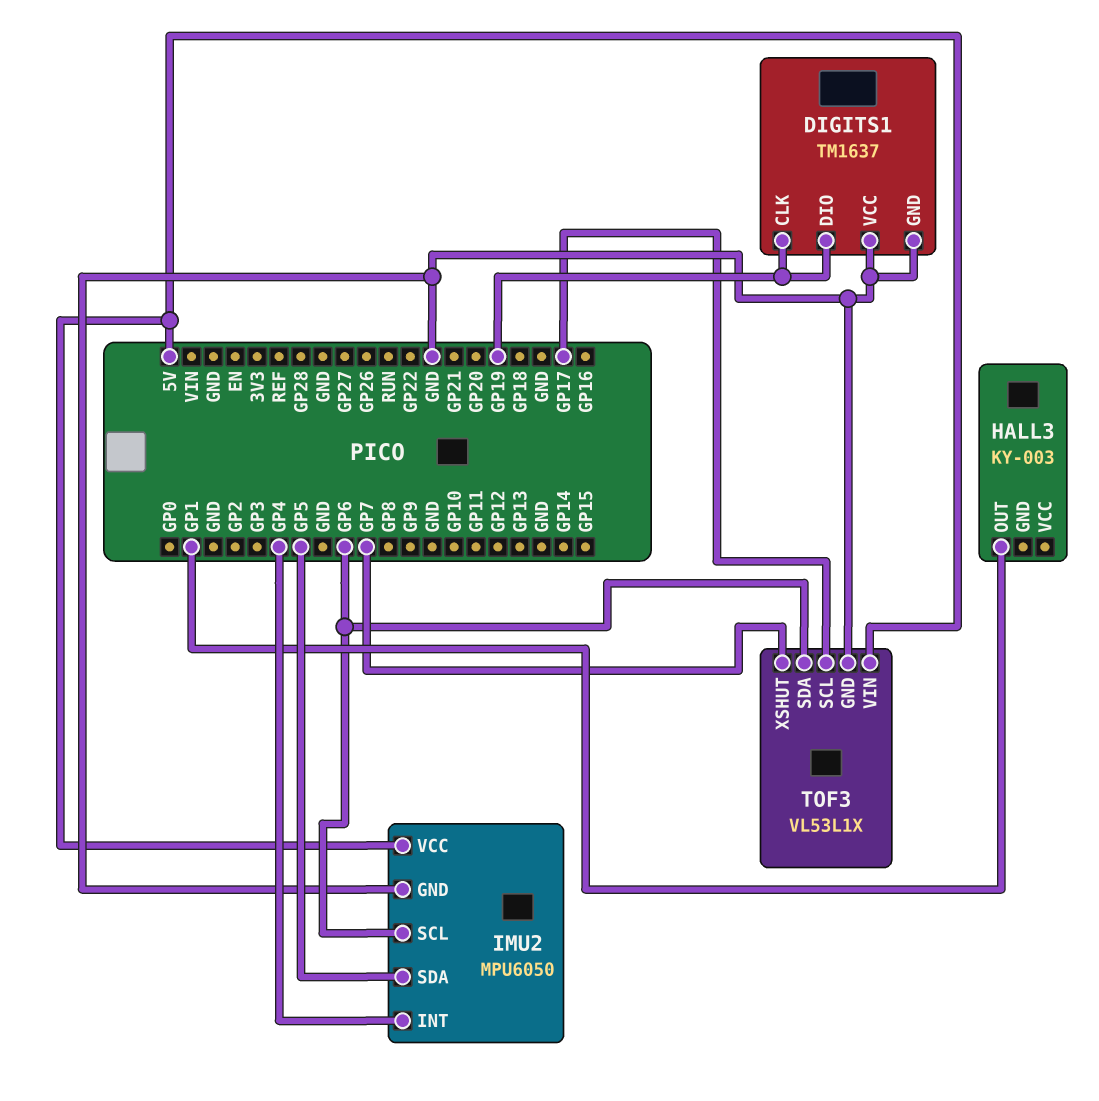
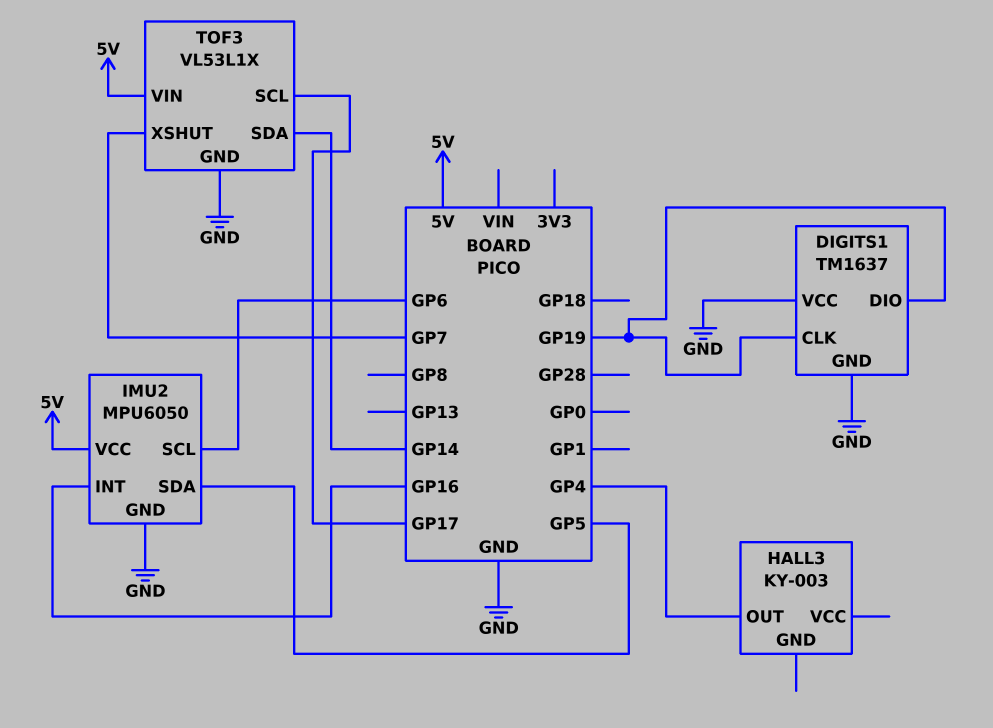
HALL3 pin OUT: GP1 -> GP4
IMU2 pin INT: GP4 -> GP16
TOF3 pin SDA: GP6 -> GP14

